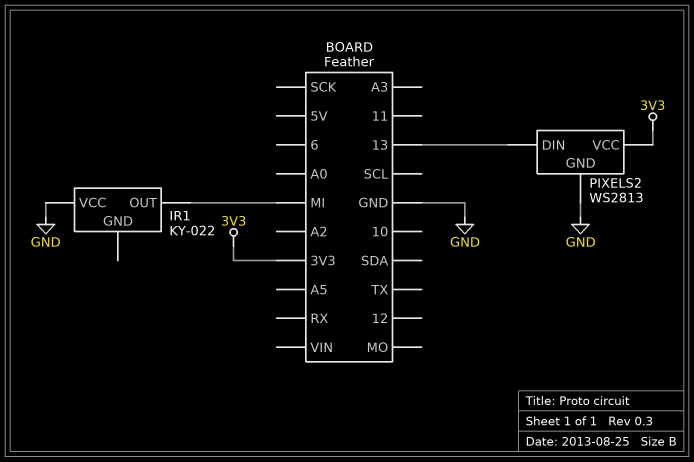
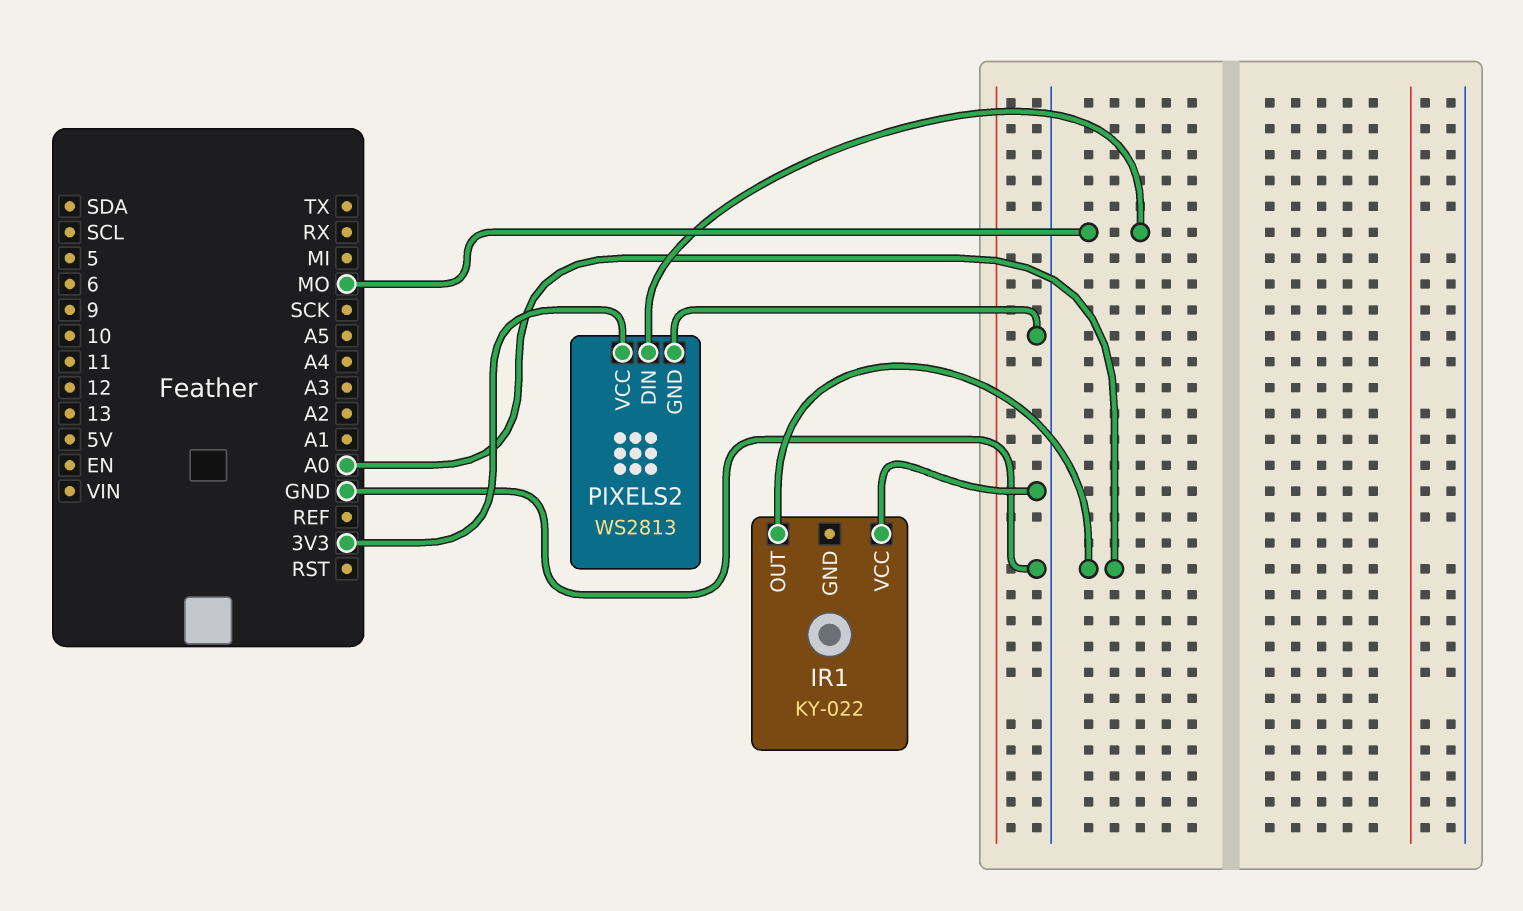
IR1 pin OUT: MI -> A0
PIXELS2 pin DIN: 13 -> MO

